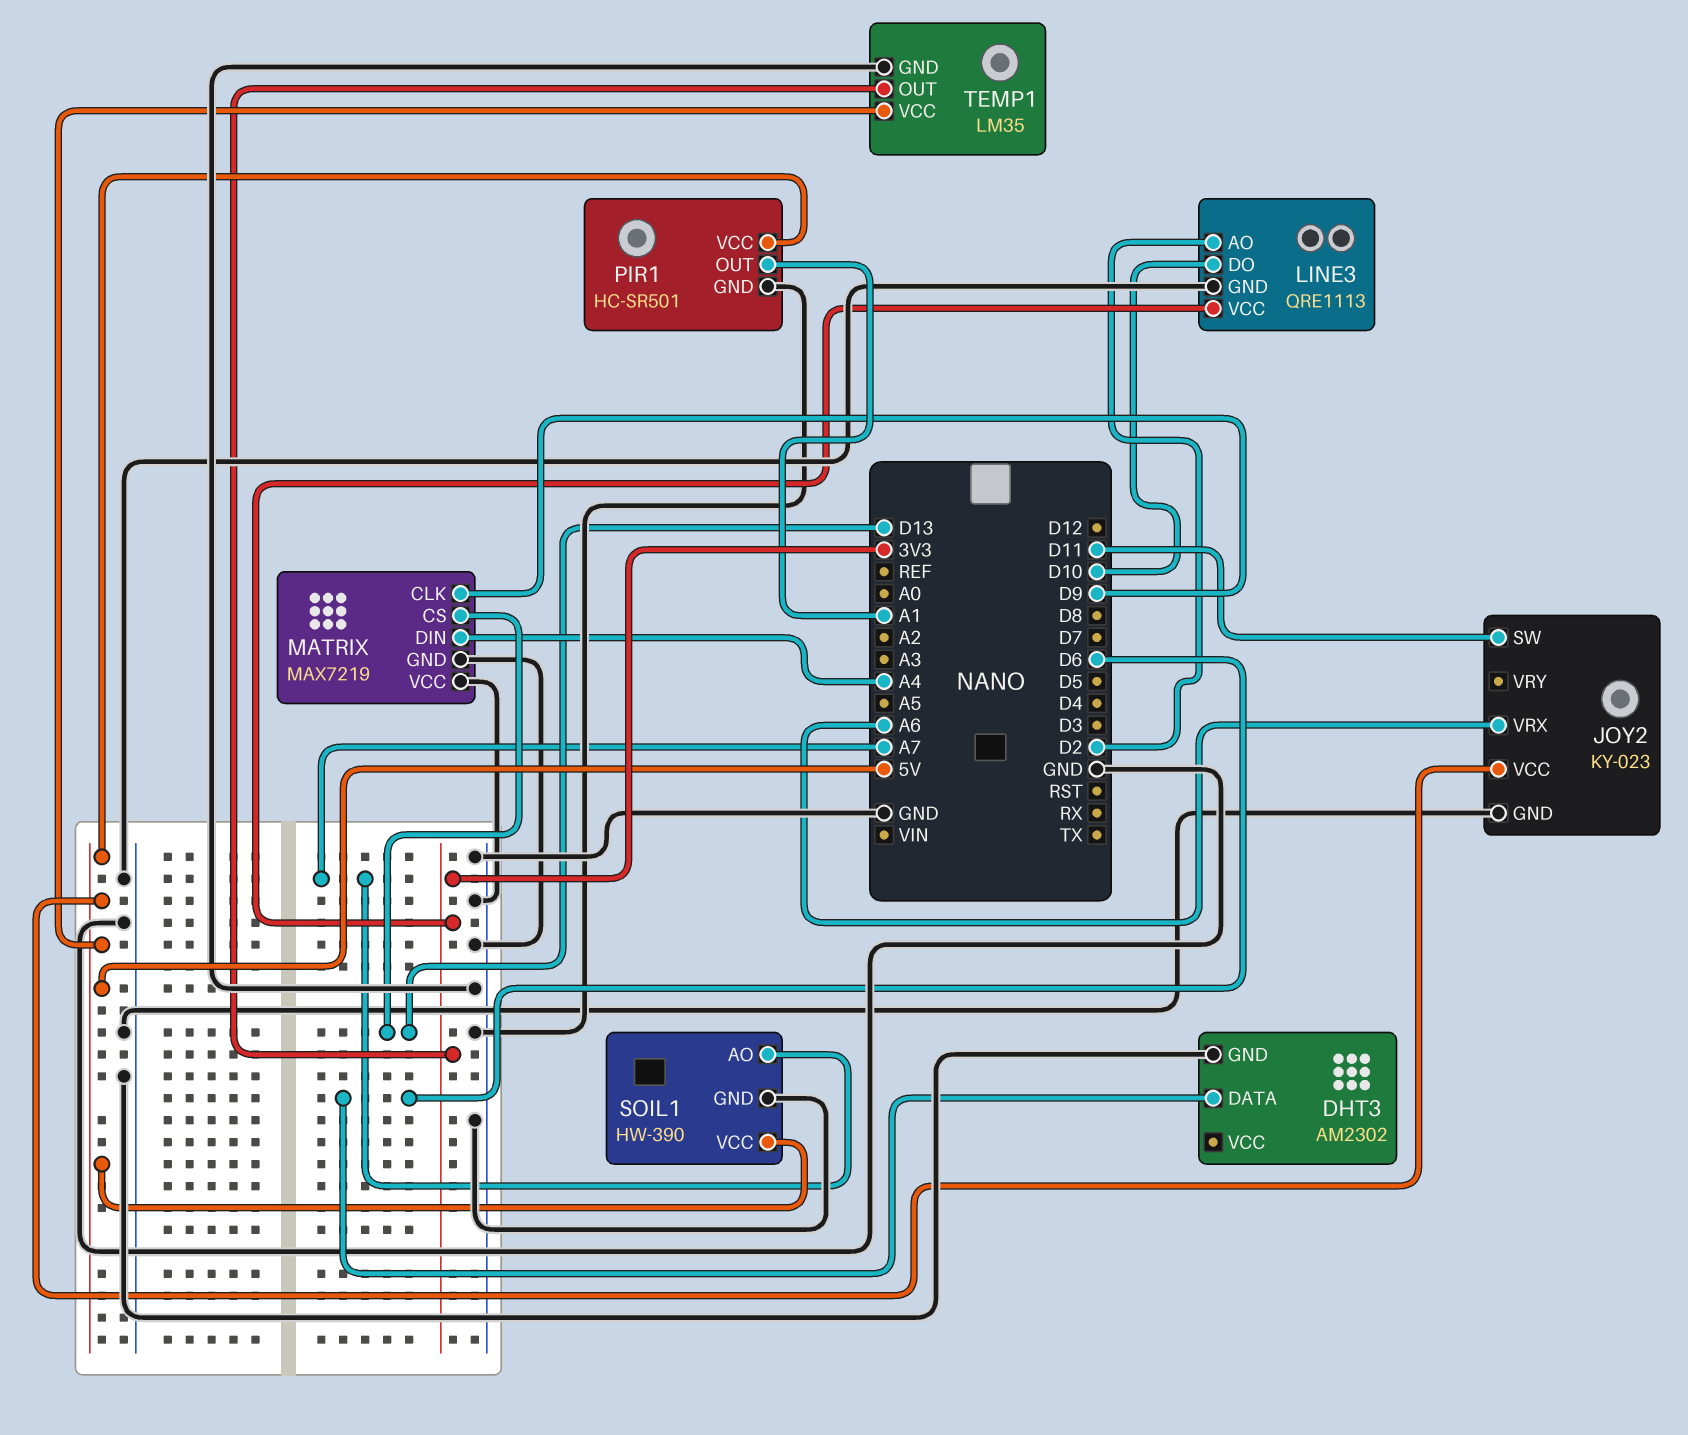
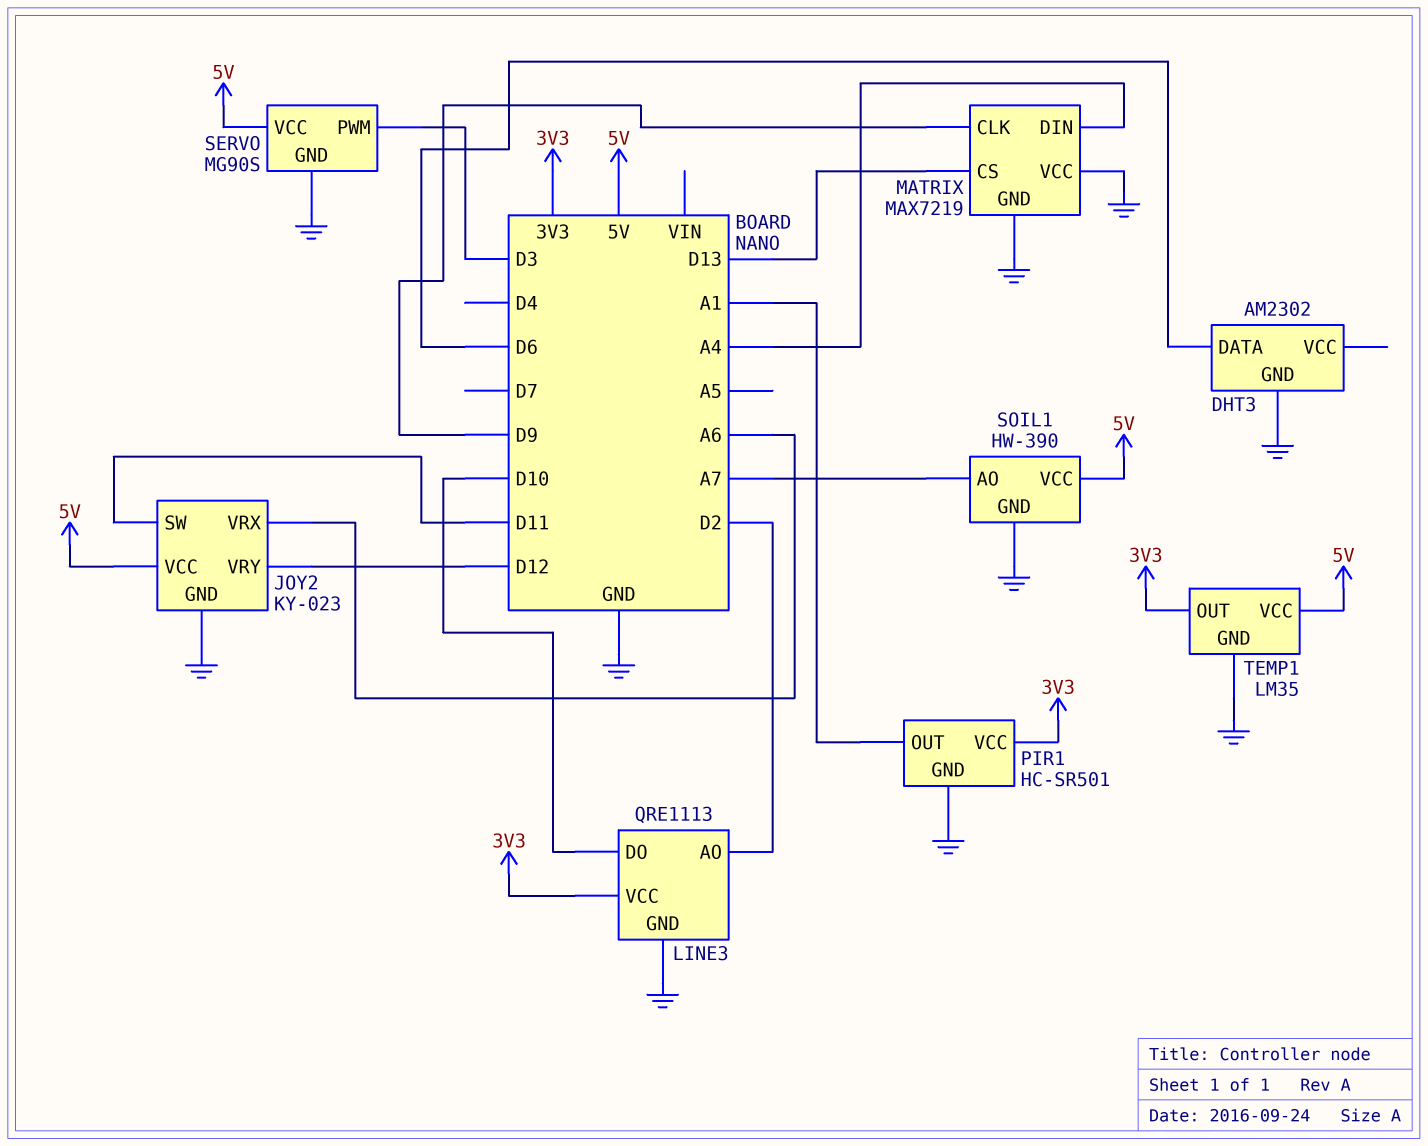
JOY2 pin VRY: none -> D12
PIR1 pin VCC: 5V -> 3V3
SERVO: none -> MG90S
SERVO pin GND: none -> GND
SERVO pin PWM: none -> D3
SERVO pin VCC: none -> 5V

